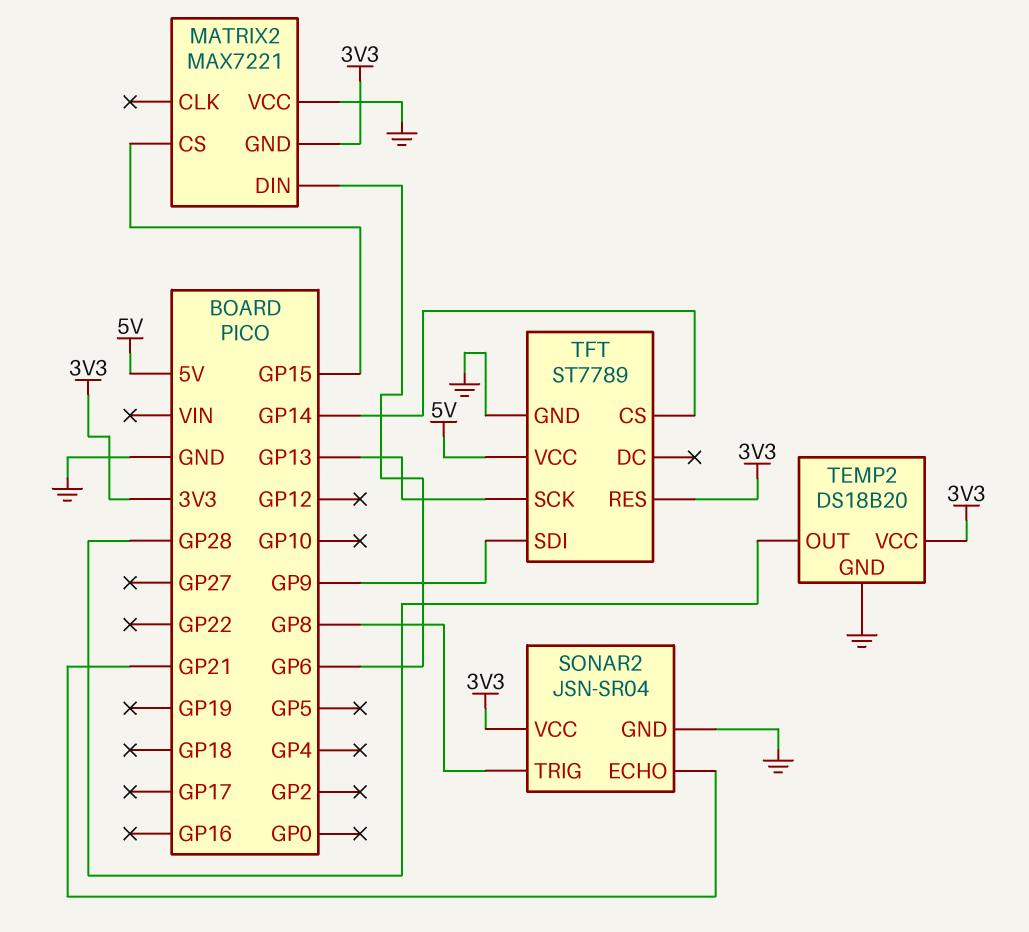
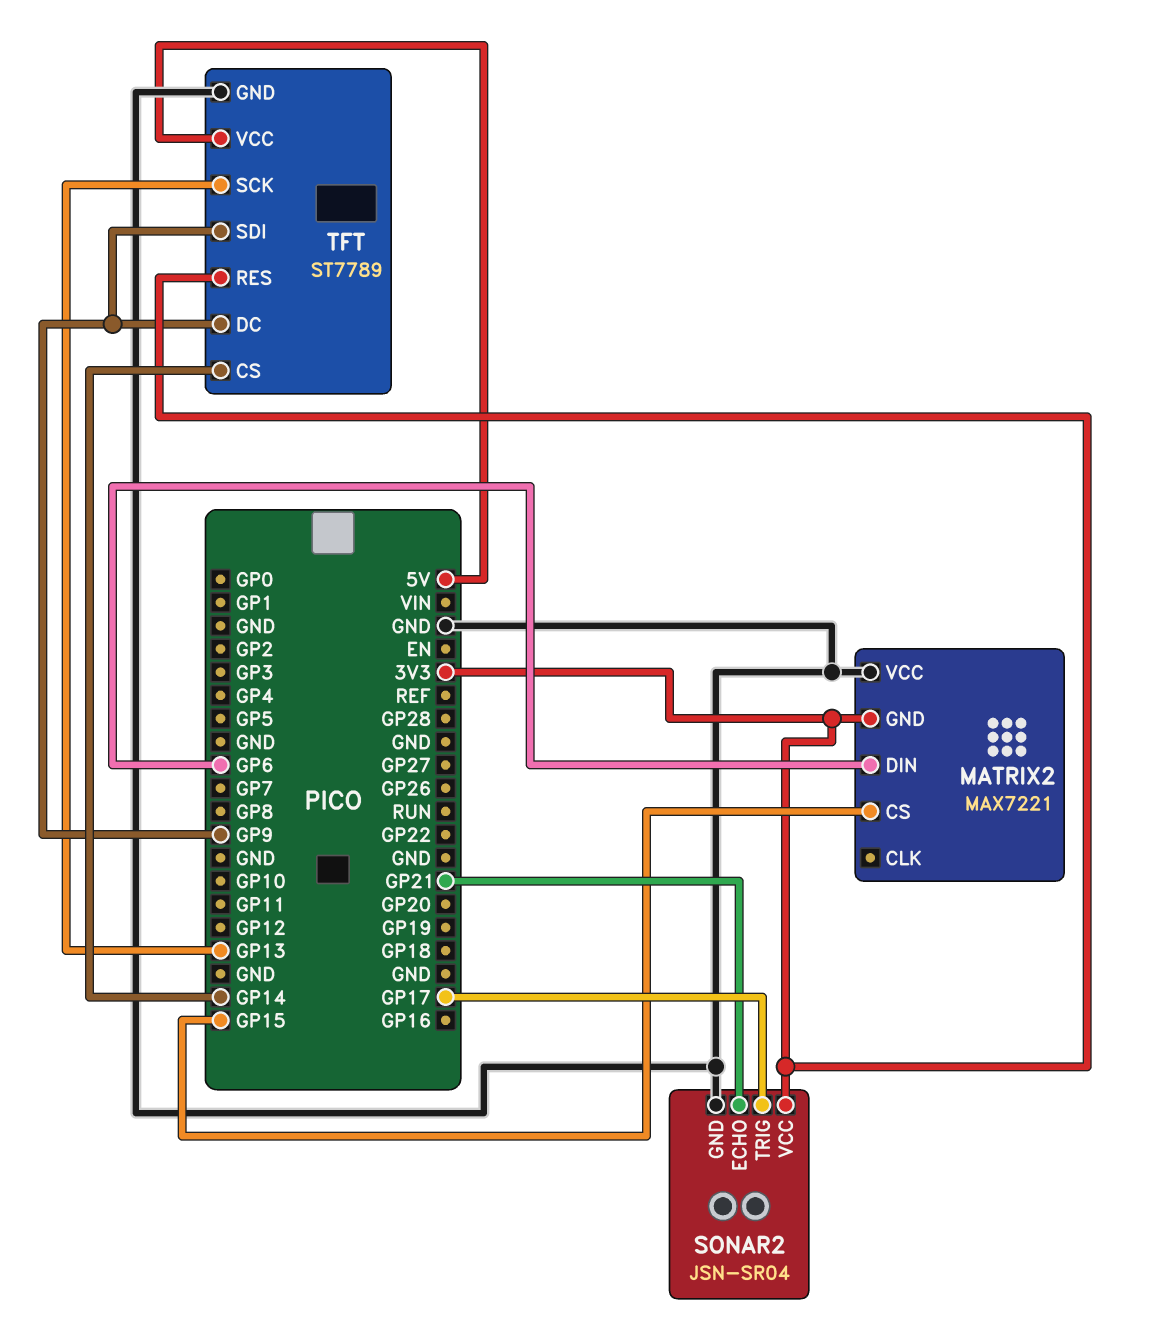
SONAR2 pin TRIG: GP8 -> GP17
TEMP2: DS18B20 -> none
TEMP2 pin GND: GND -> none
TEMP2 pin OUT: GP28 -> none
TEMP2 pin VCC: 3V3 -> none
TFT pin DC: none -> GP9

